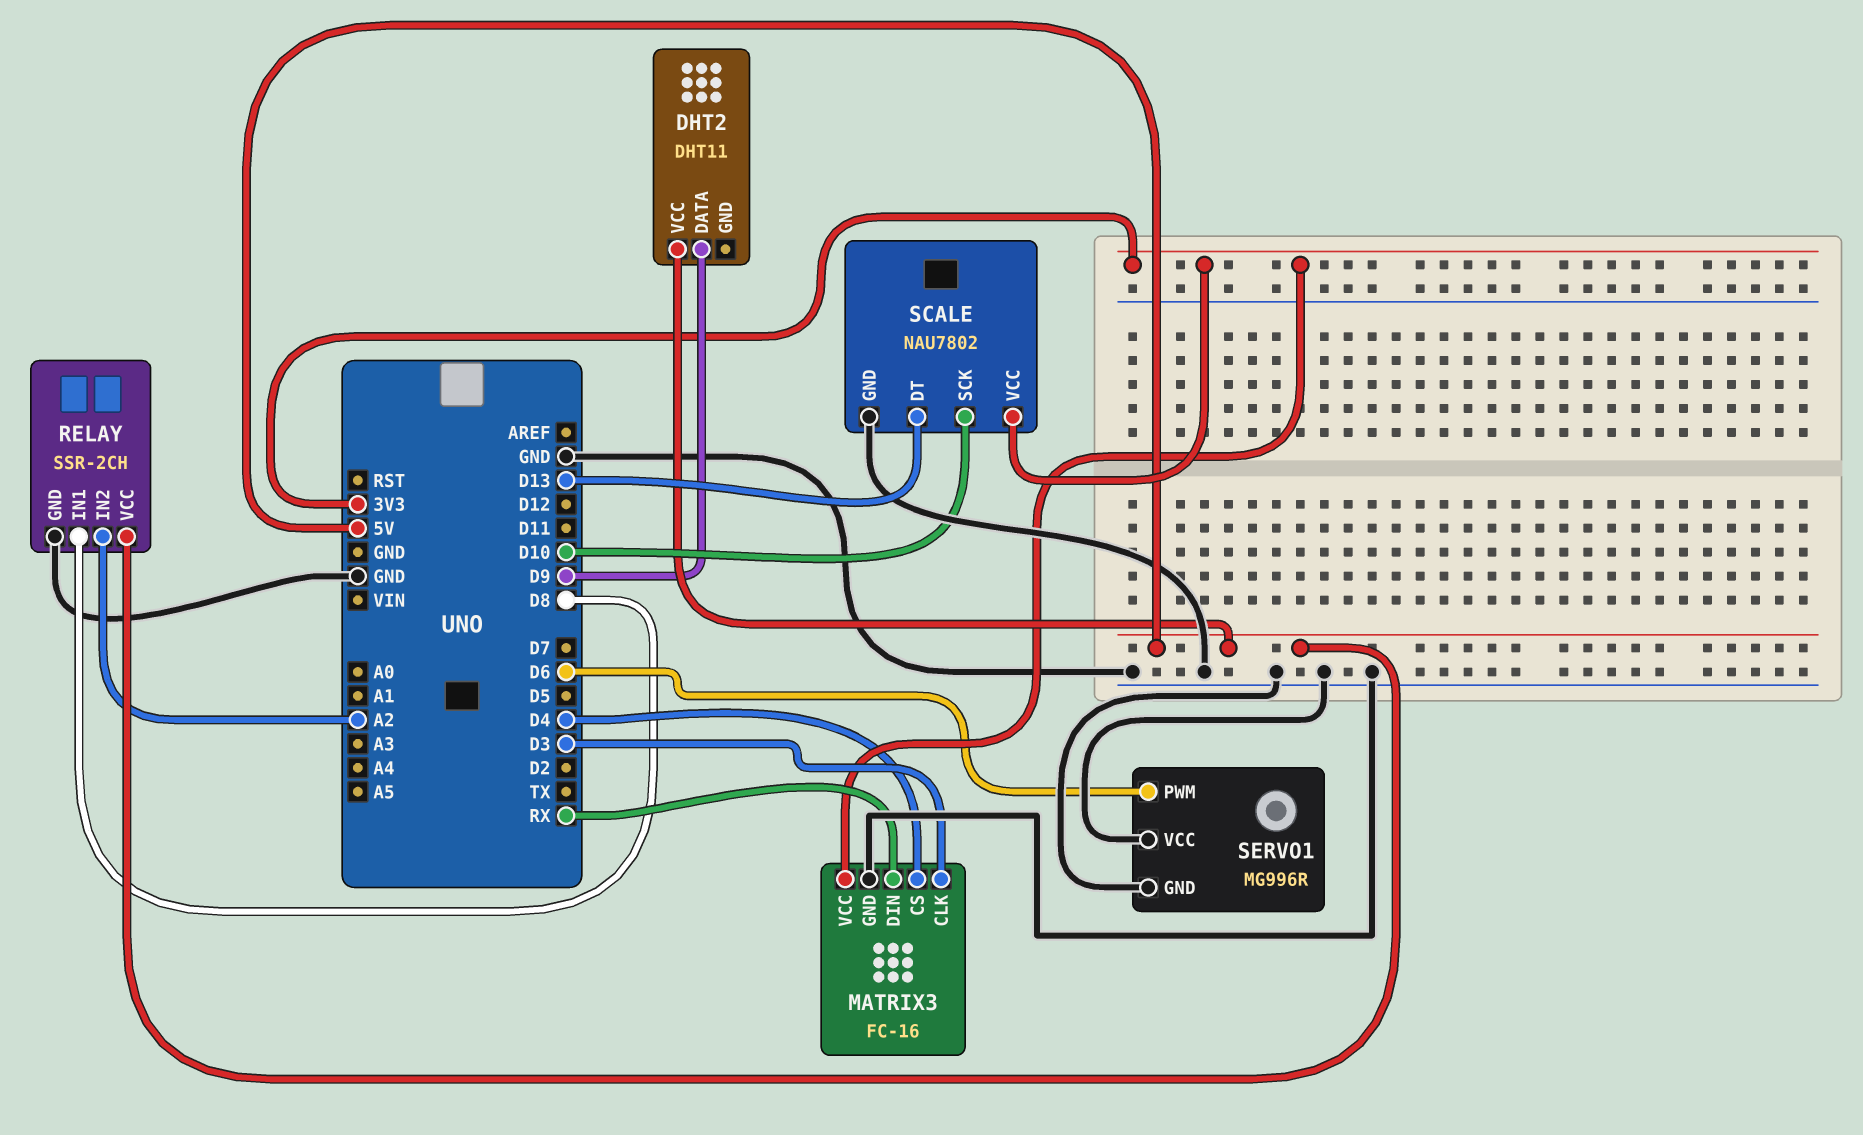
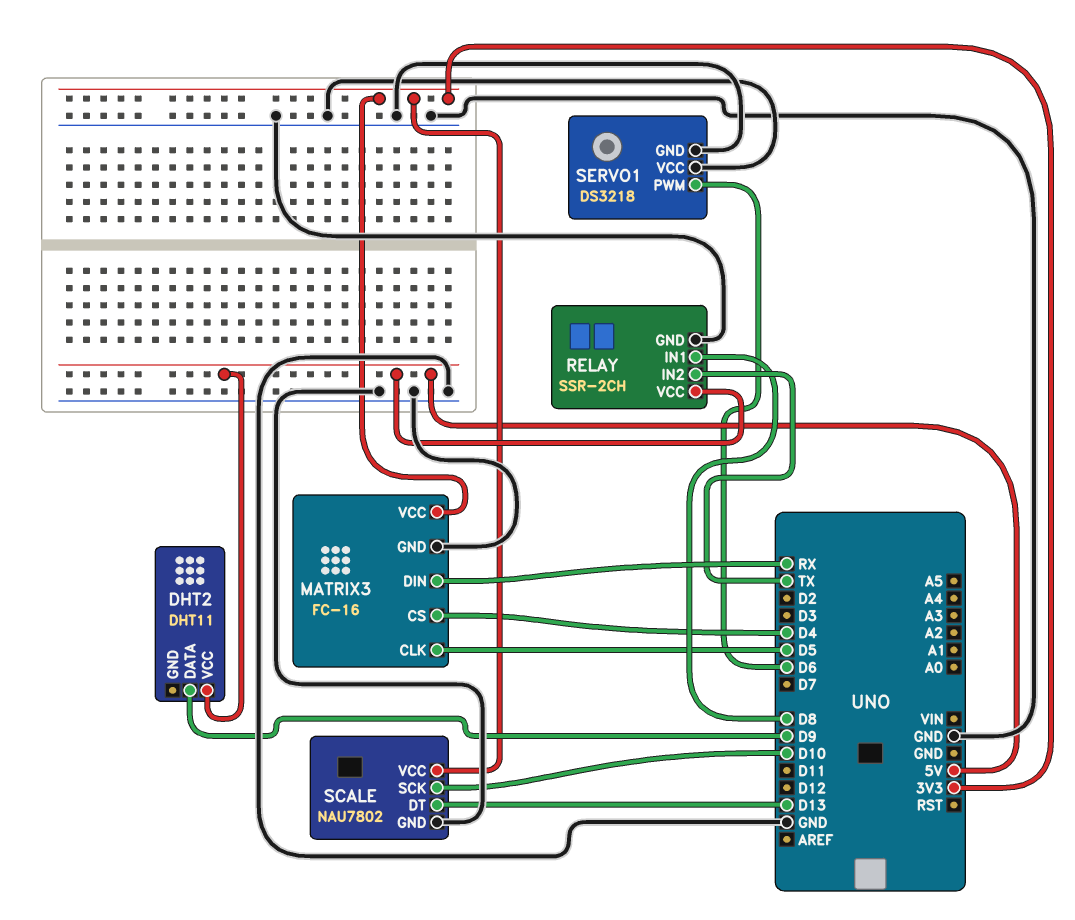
MATRIX3 pin CLK: D3 -> D5
RELAY pin IN2: A2 -> TX
SERVO1: MG996R -> DS3218

